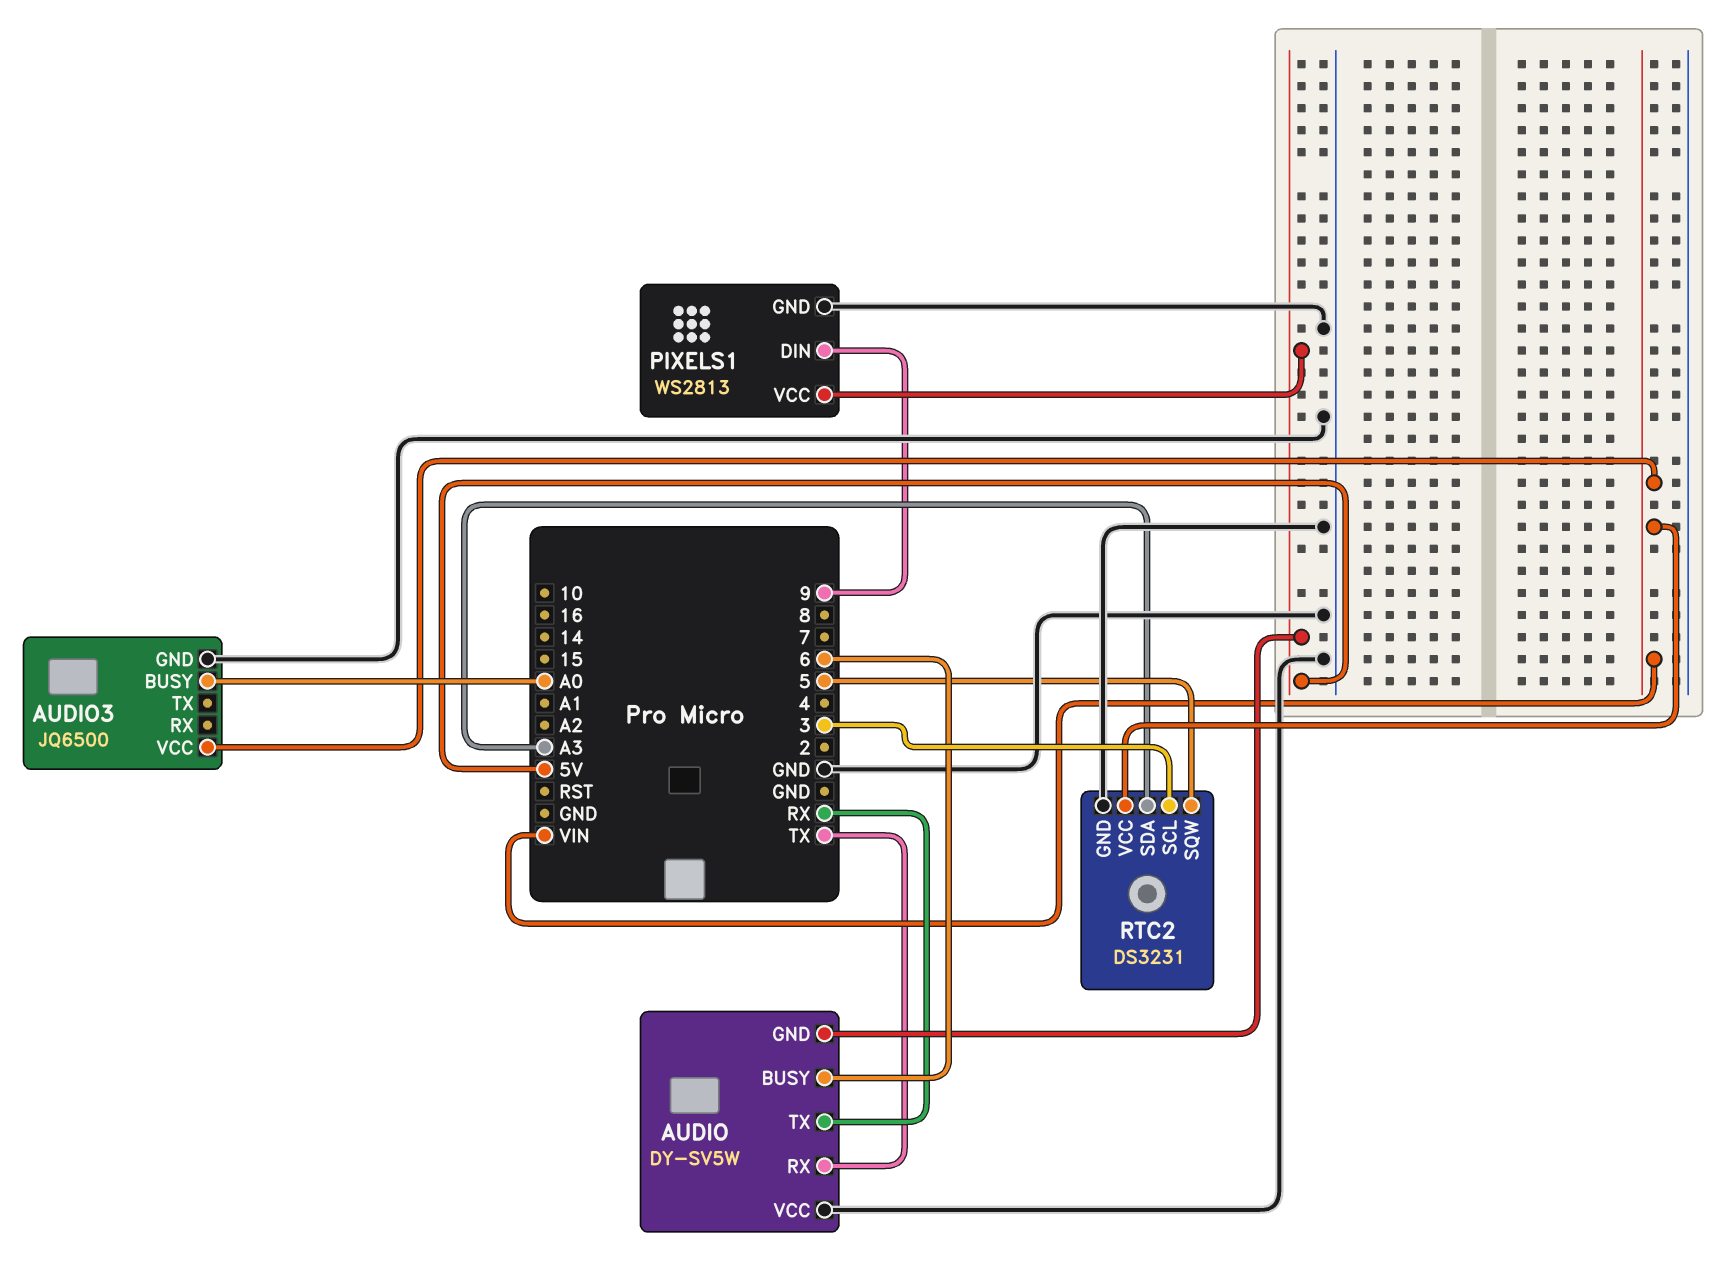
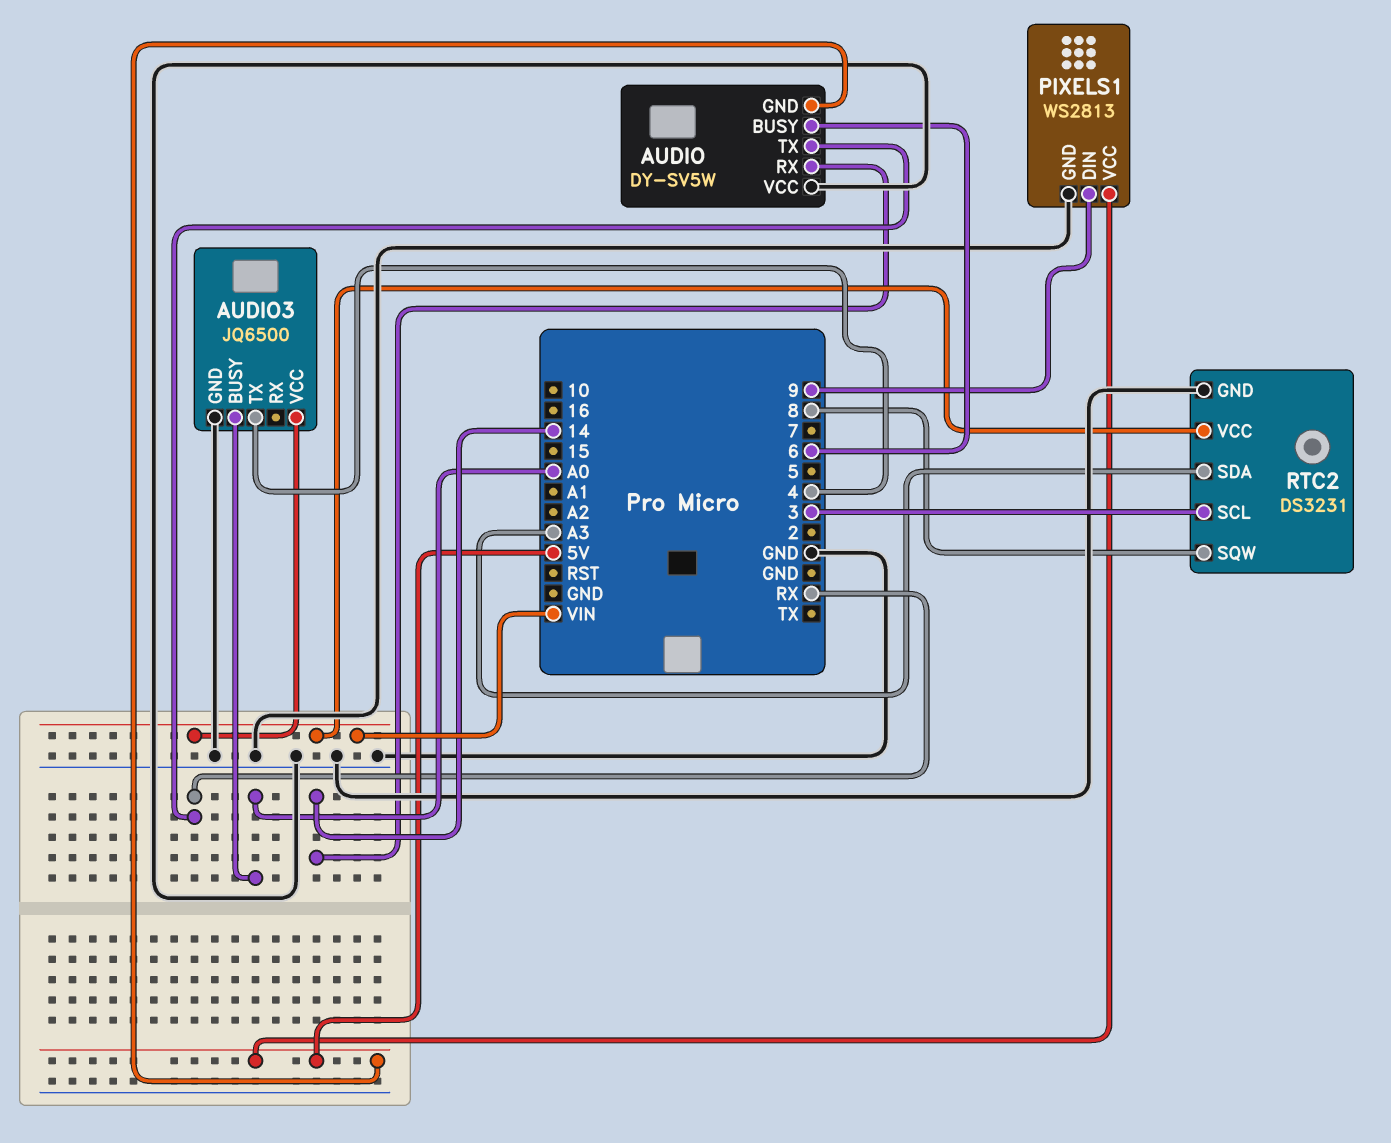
AUDIO pin RX: TX -> 14
AUDIO3 pin TX: none -> 4
RTC2 pin SQW: 5 -> 8

